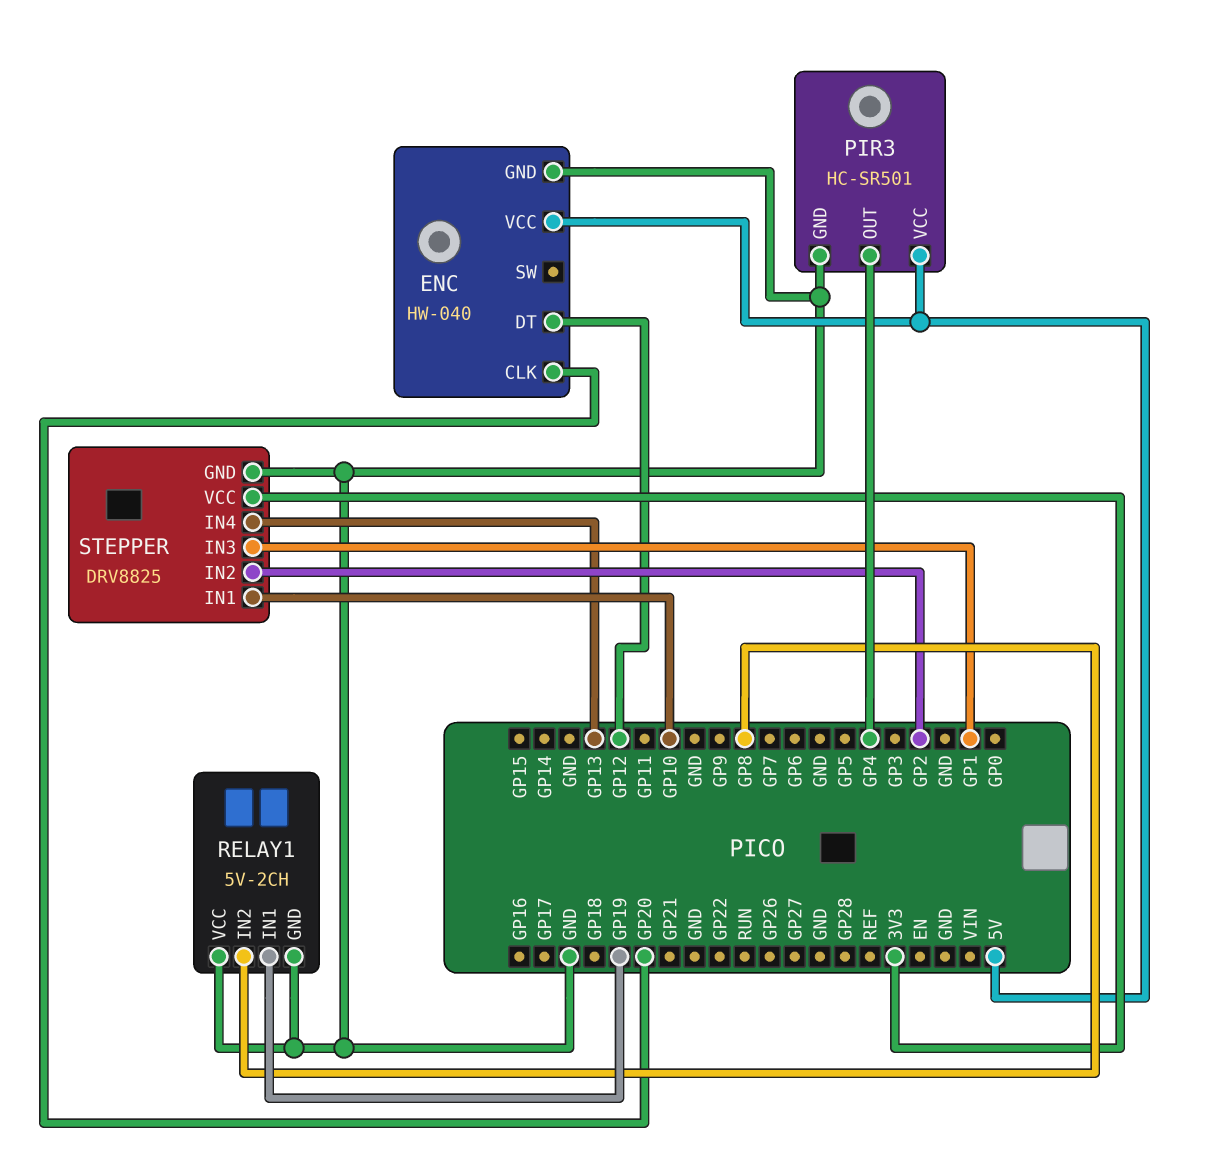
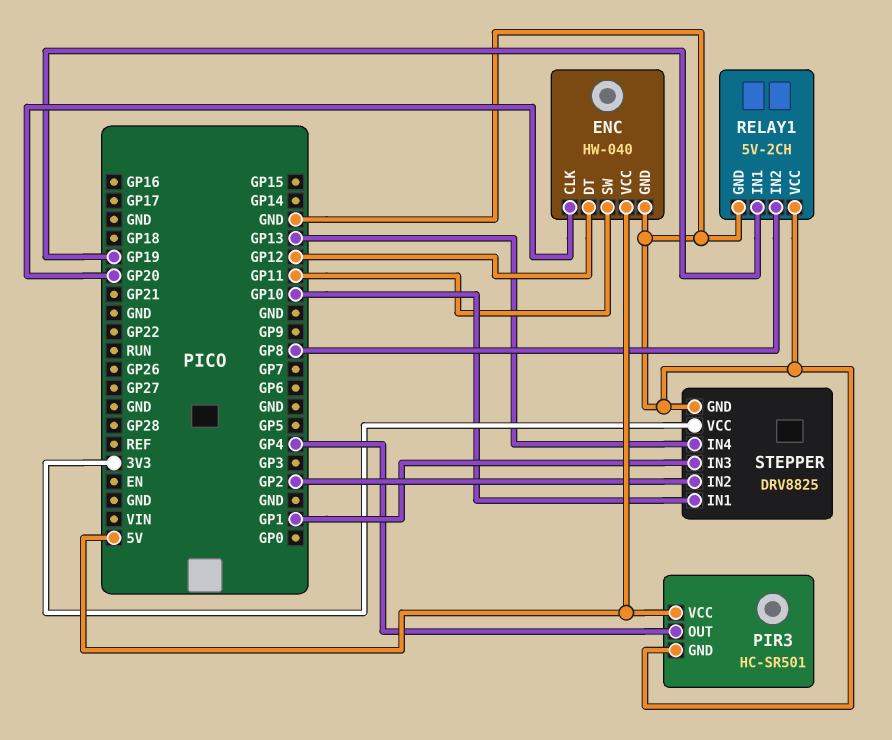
ENC pin SW: none -> GP11

